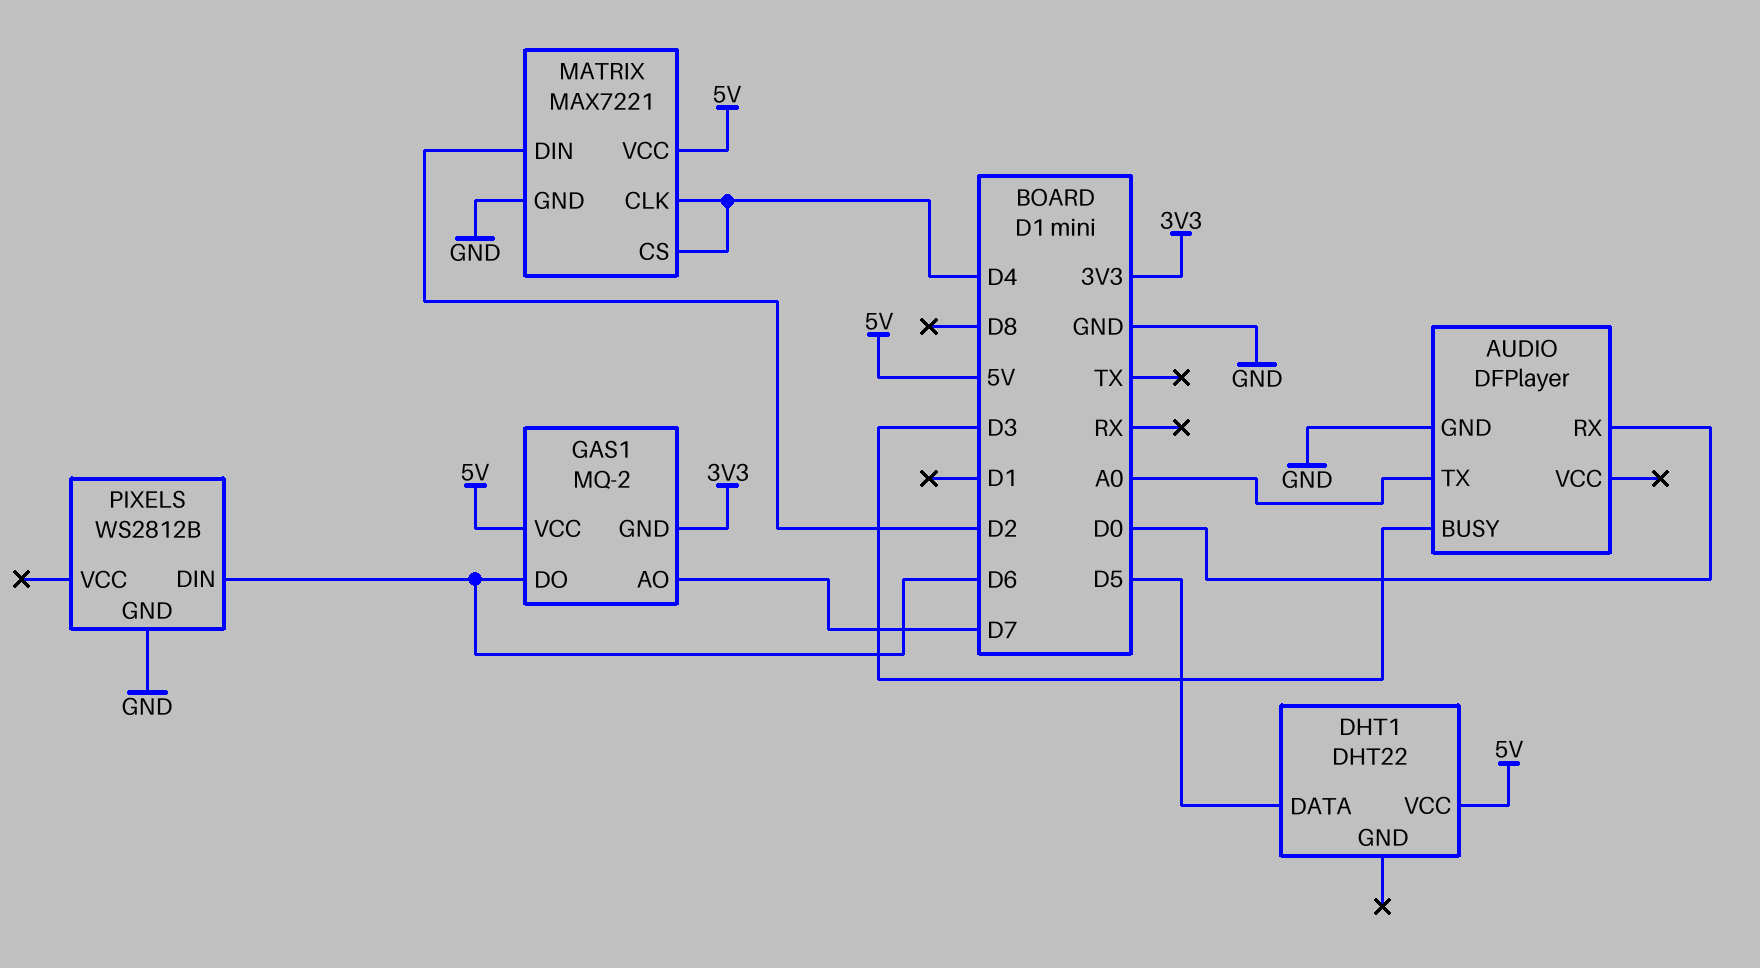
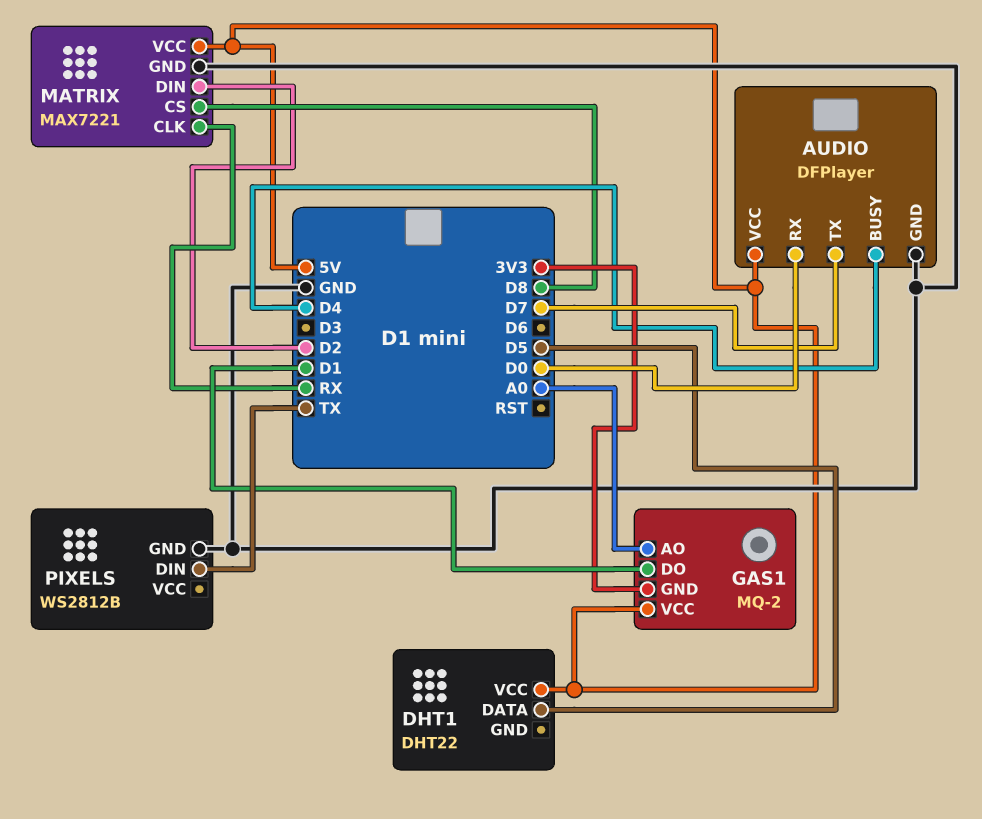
AUDIO pin BUSY: D3 -> D4
AUDIO pin TX: A0 -> D7
AUDIO pin VCC: none -> 5V
GAS1 pin AO: D7 -> A0
GAS1 pin DO: D6 -> D1
MATRIX pin CLK: D4 -> RX
MATRIX pin CS: D4 -> D8
PIXELS pin DIN: D6 -> TX

